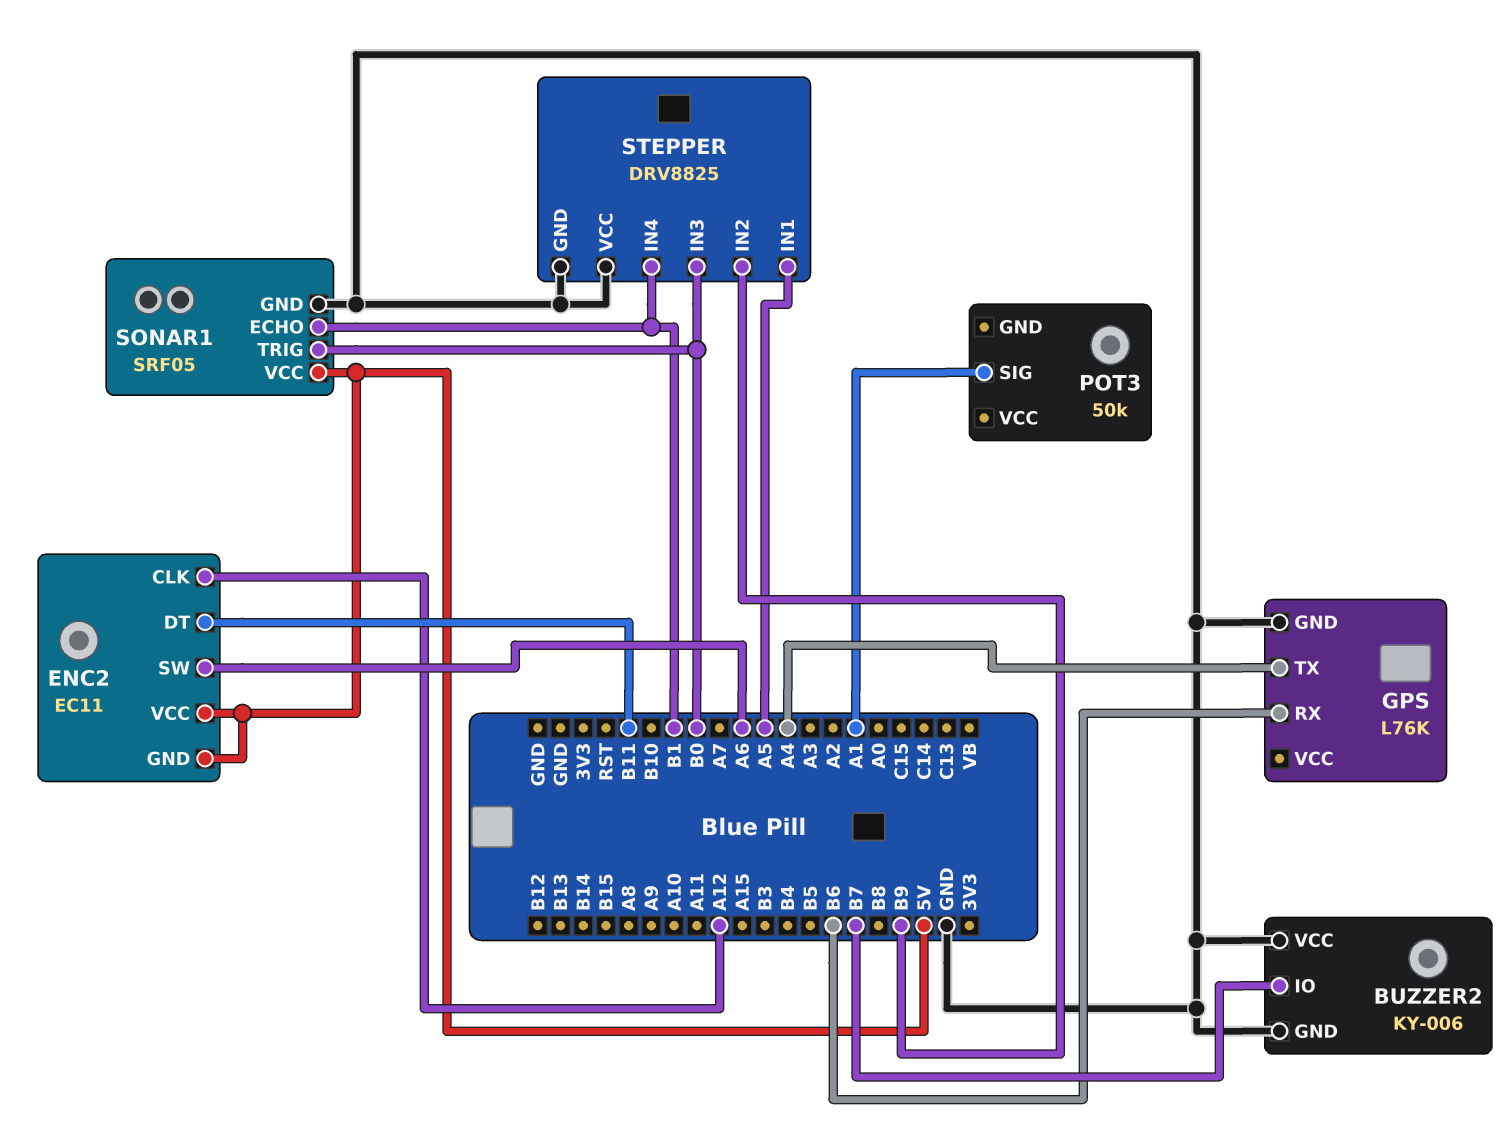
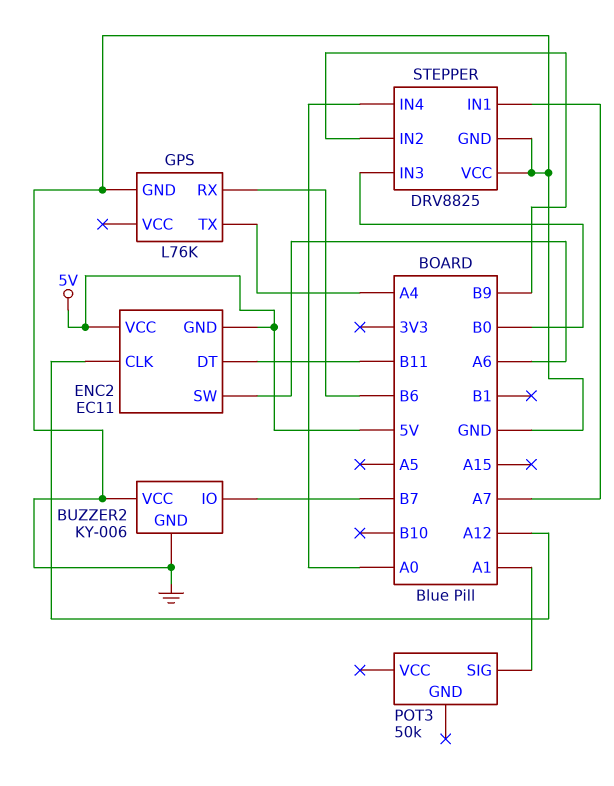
SONAR1: SRF05 -> none
SONAR1 pin ECHO: B1 -> none
SONAR1 pin GND: GND -> none
SONAR1 pin TRIG: B0 -> none
SONAR1 pin VCC: 5V -> none
STEPPER pin IN1: A5 -> A7
STEPPER pin IN4: B1 -> A0

